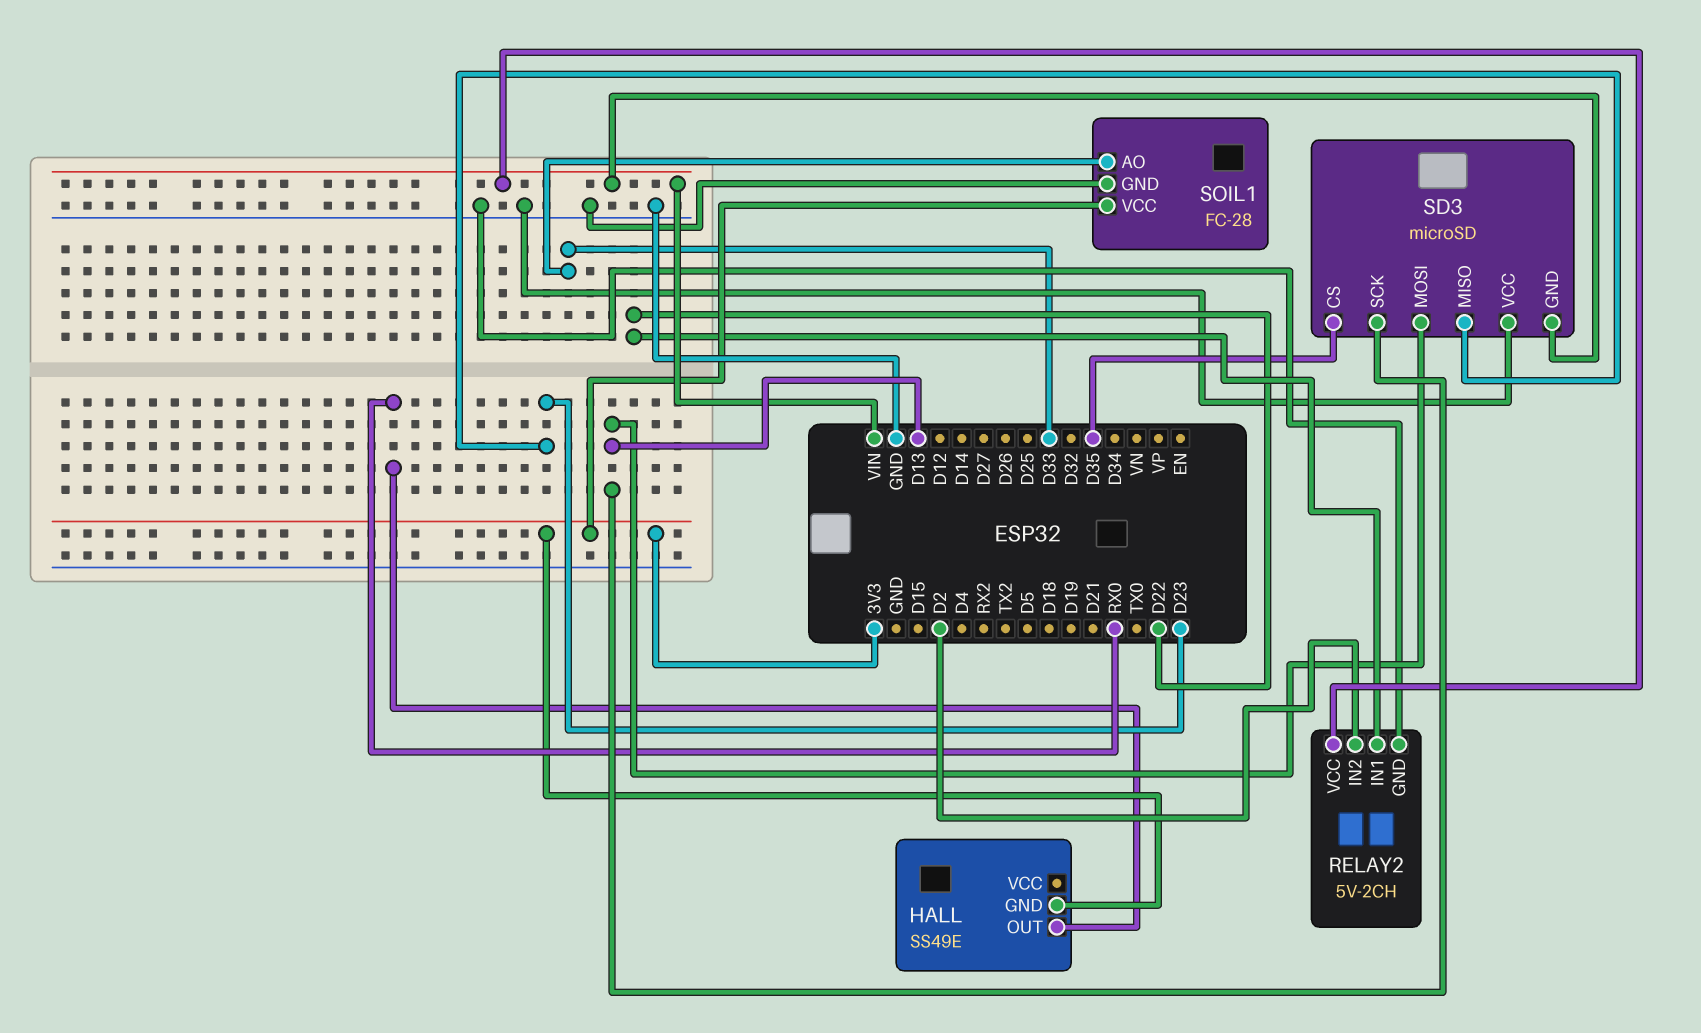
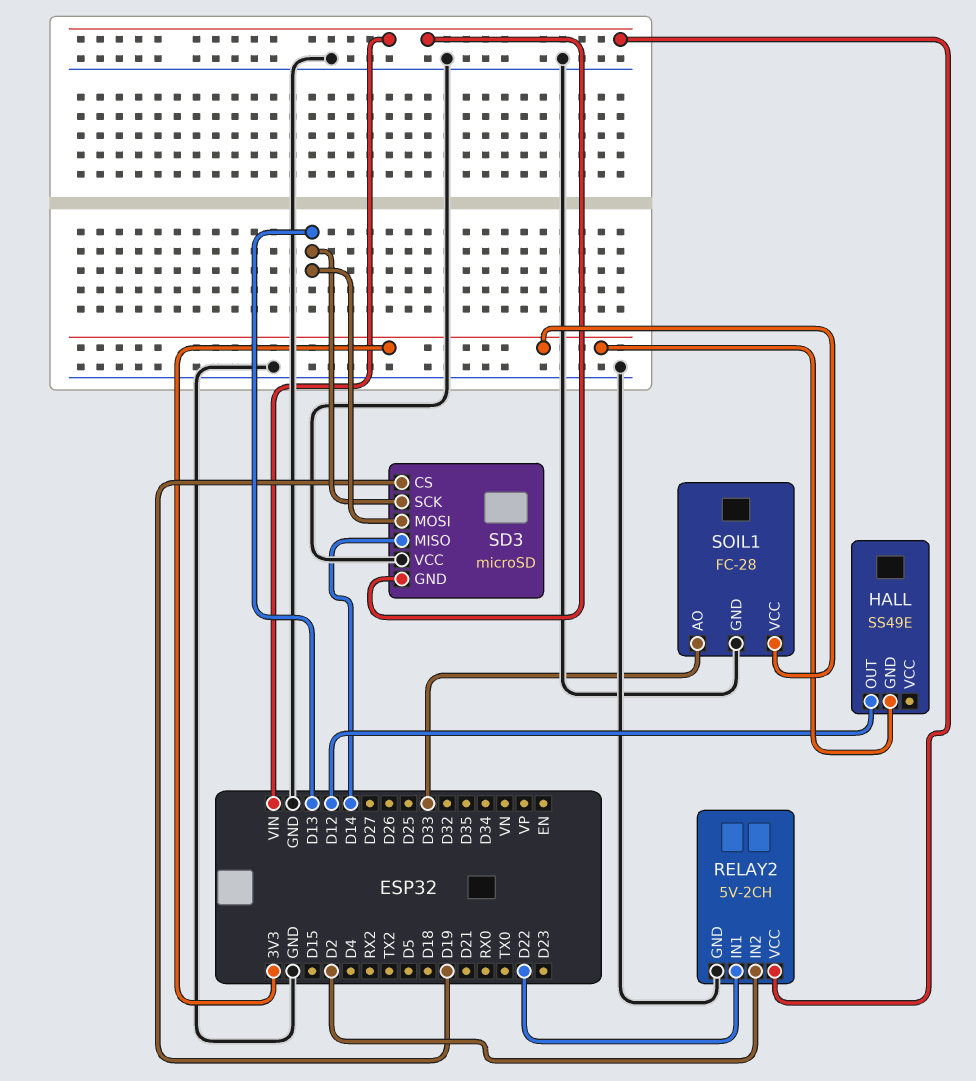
HALL pin OUT: RX0 -> D12
SD3 pin CS: D35 -> D19
SD3 pin MISO: D23 -> D14

